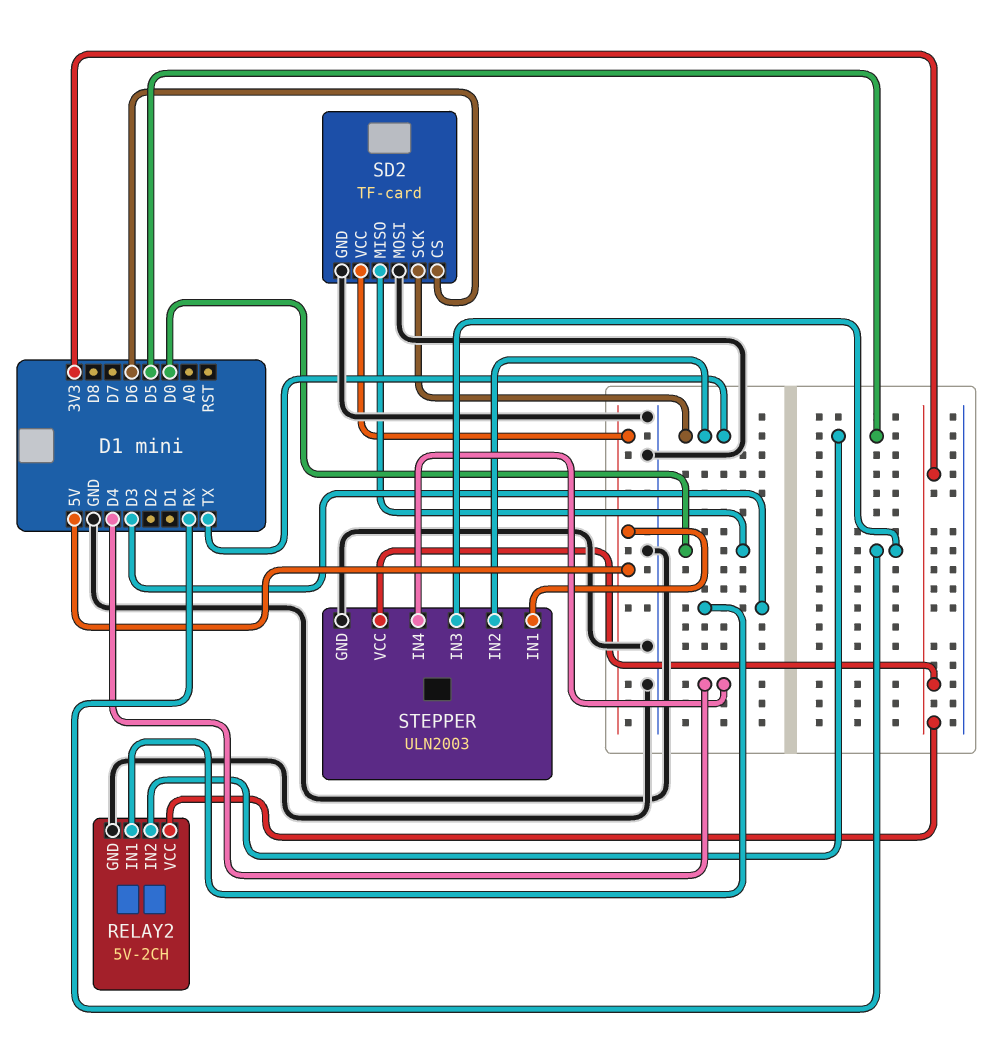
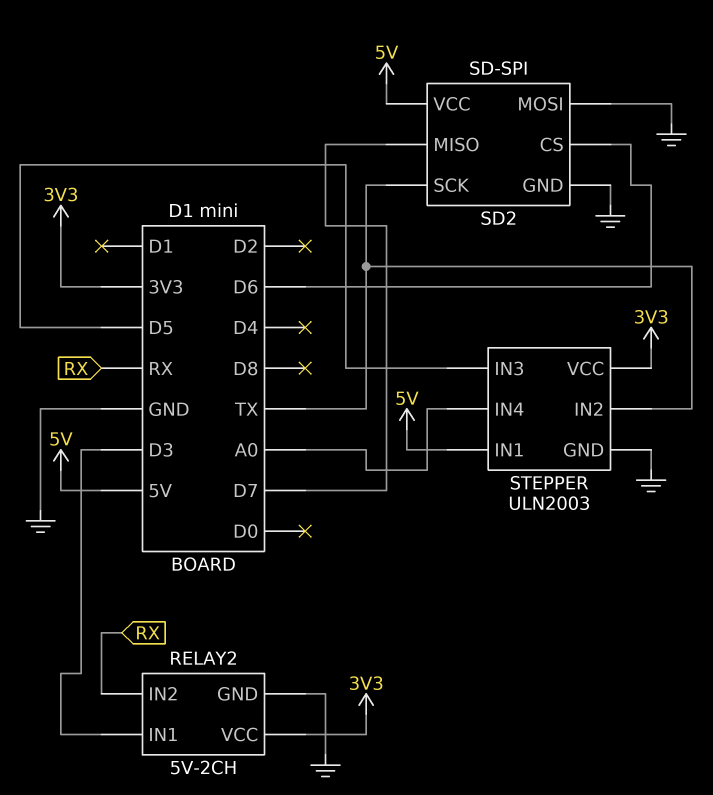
RELAY2 pin IN2: D5 -> RX
SD2: TF-card -> SD-SPI
SD2 pin MISO: D0 -> D7
STEPPER pin IN3: RX -> D5
STEPPER pin IN4: D4 -> A0

